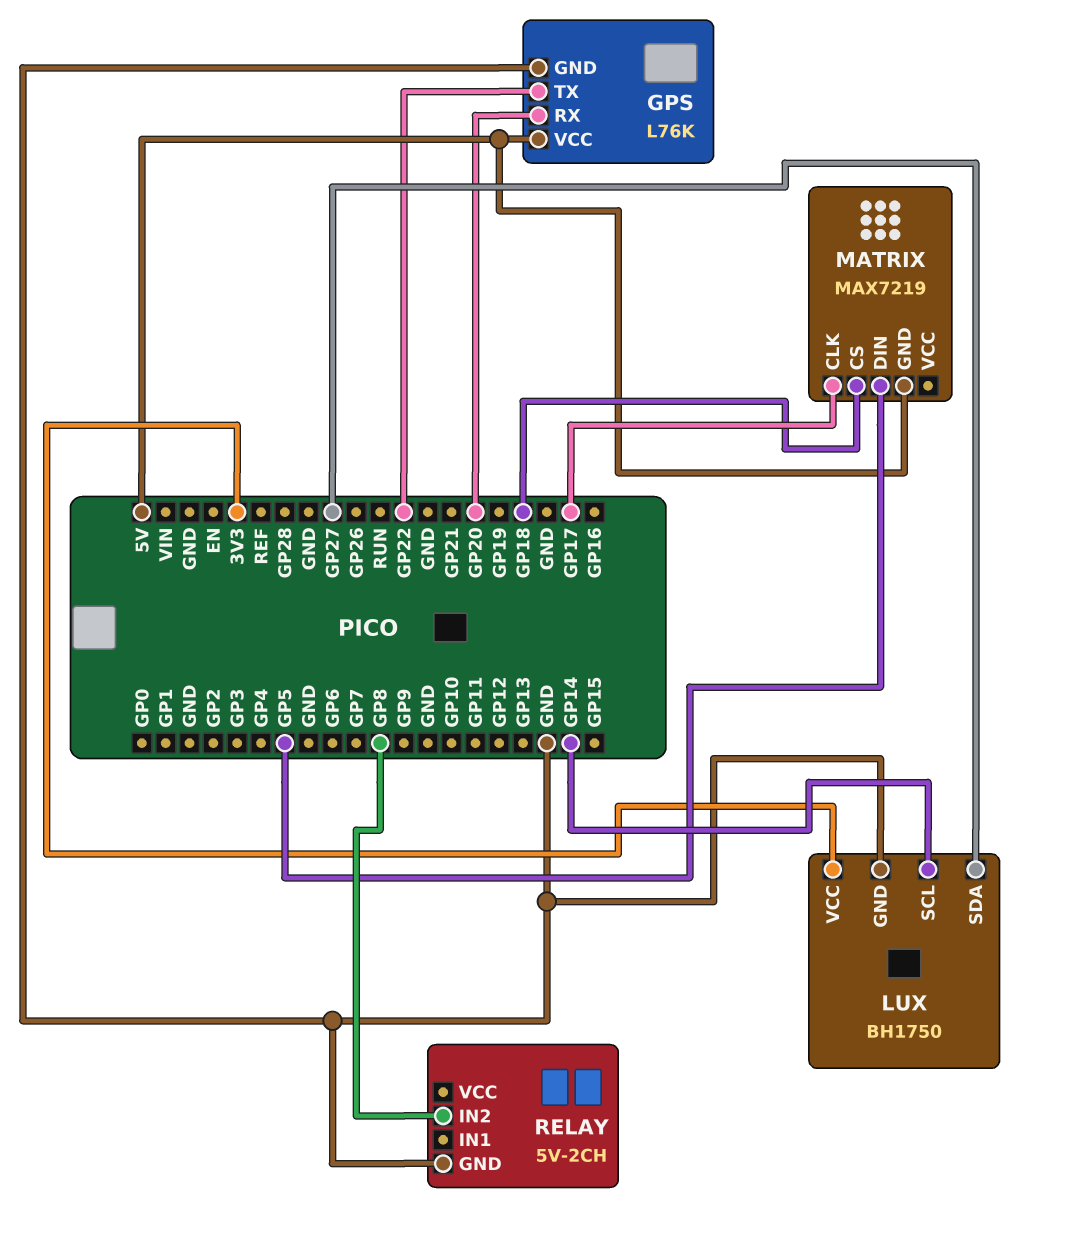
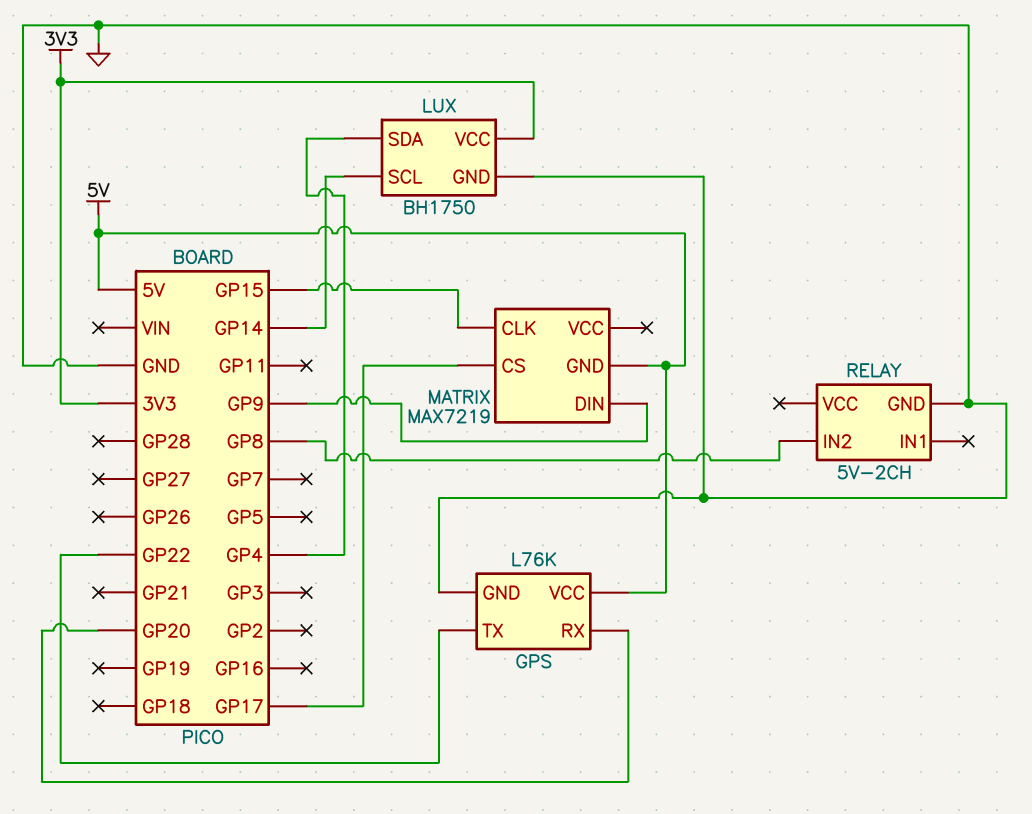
LUX pin SDA: GP27 -> GP4
MATRIX pin CLK: GP17 -> GP15
MATRIX pin CS: GP18 -> GP17
MATRIX pin DIN: GP5 -> GP9

